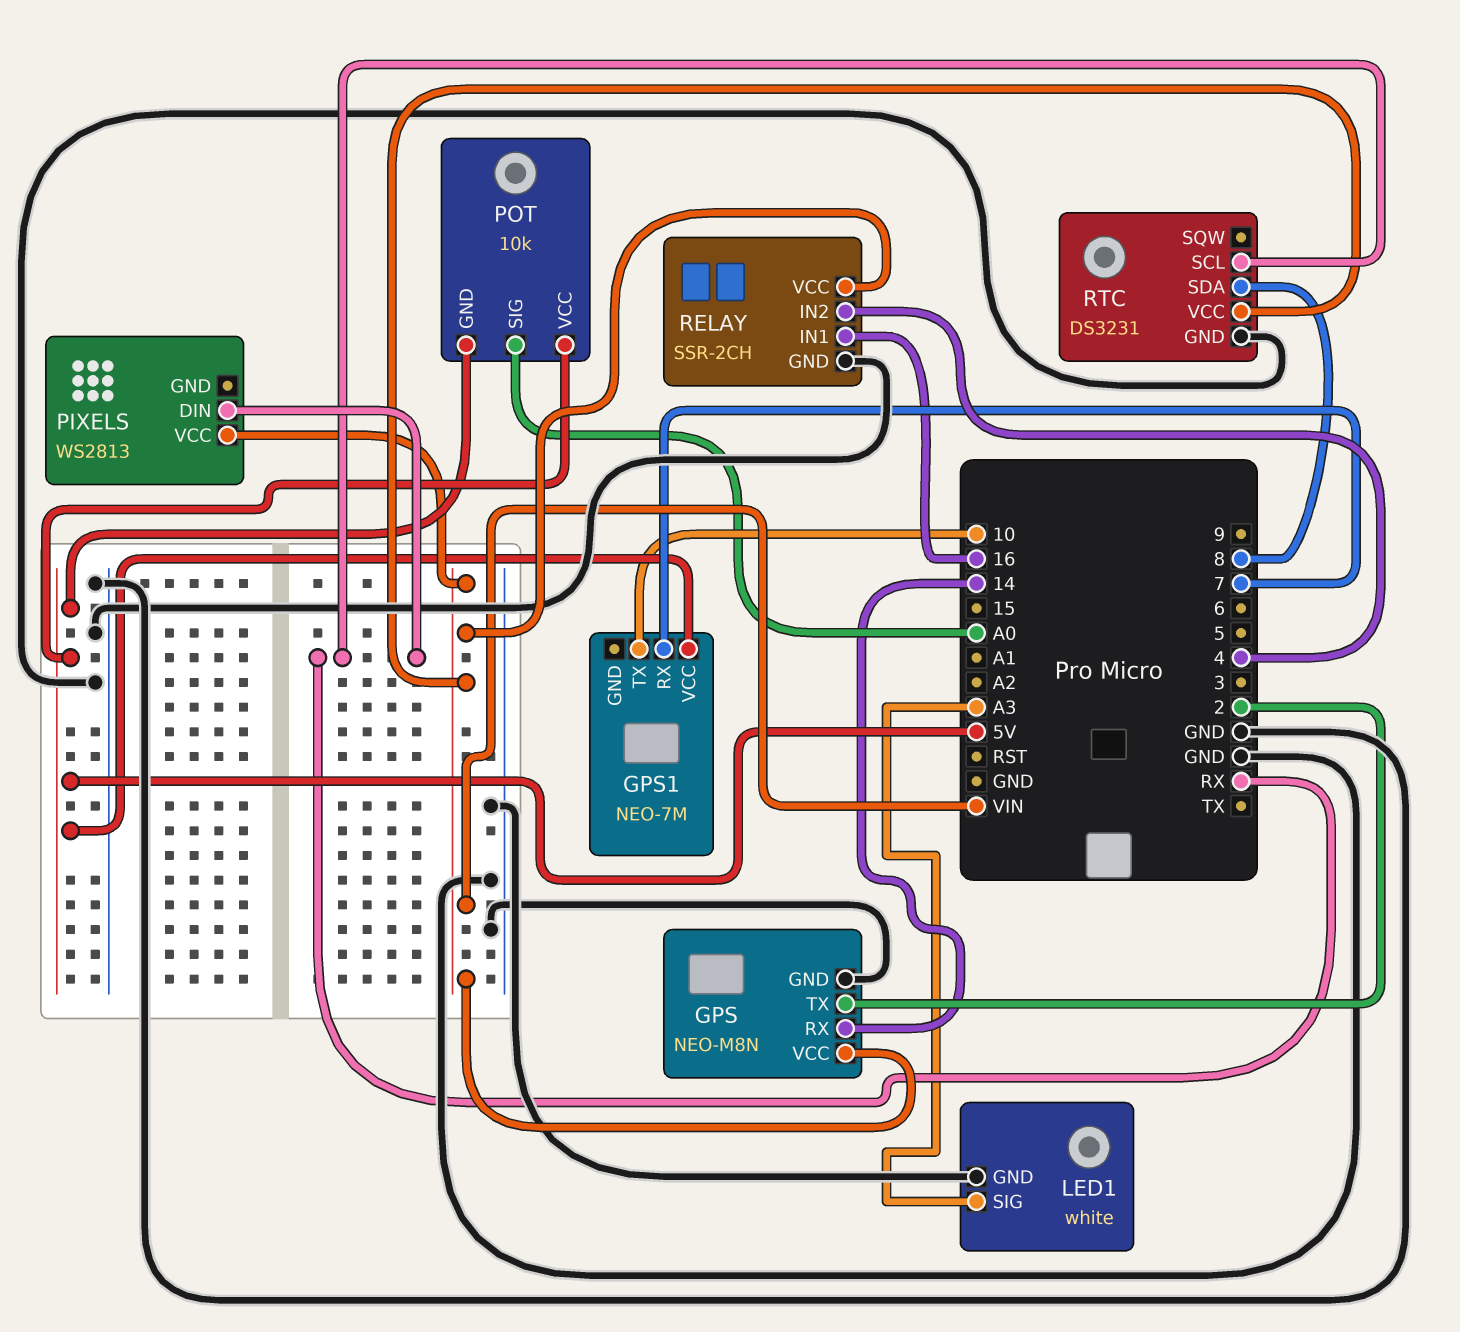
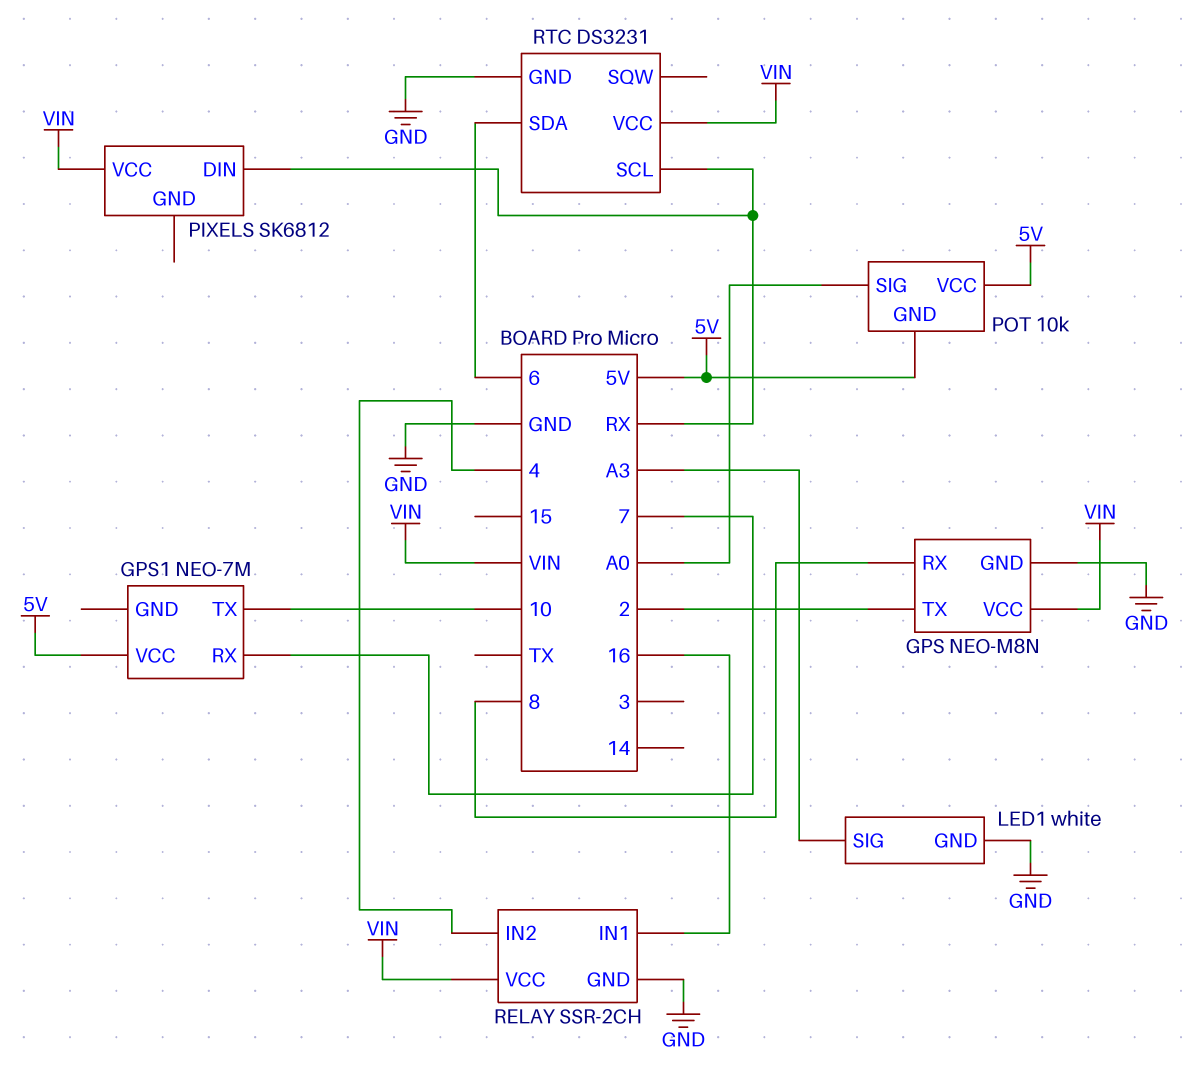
GPS pin RX: 14 -> 8
PIXELS: WS2813 -> SK6812
RTC pin SDA: 8 -> 6

